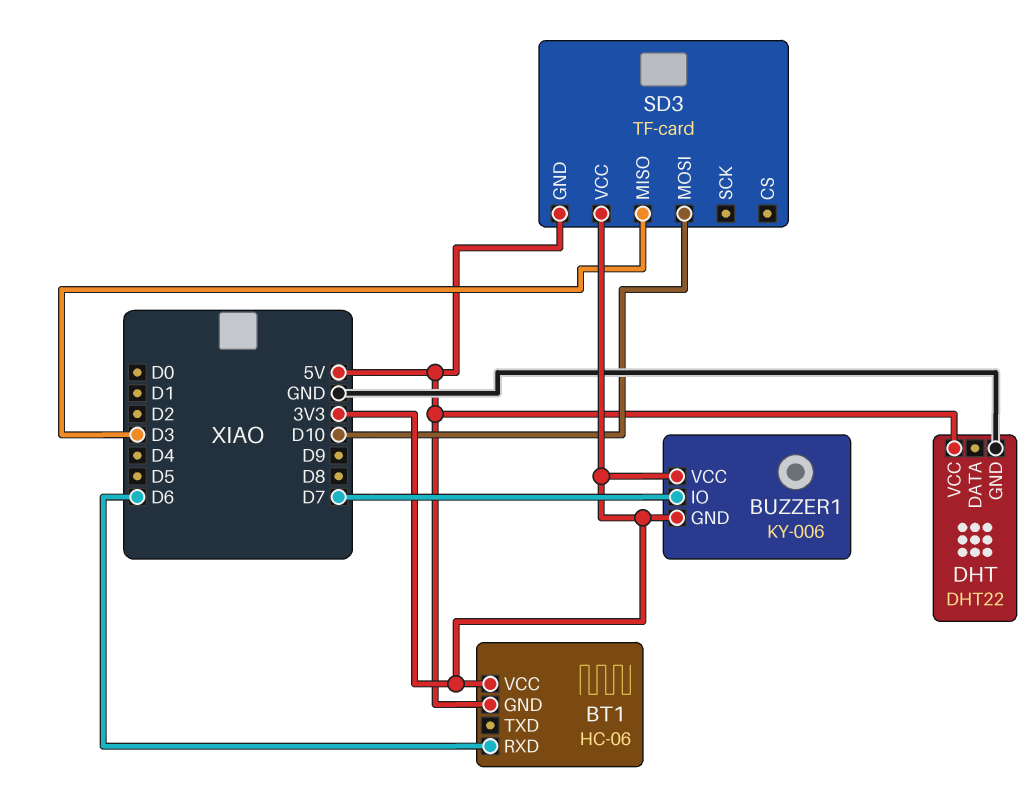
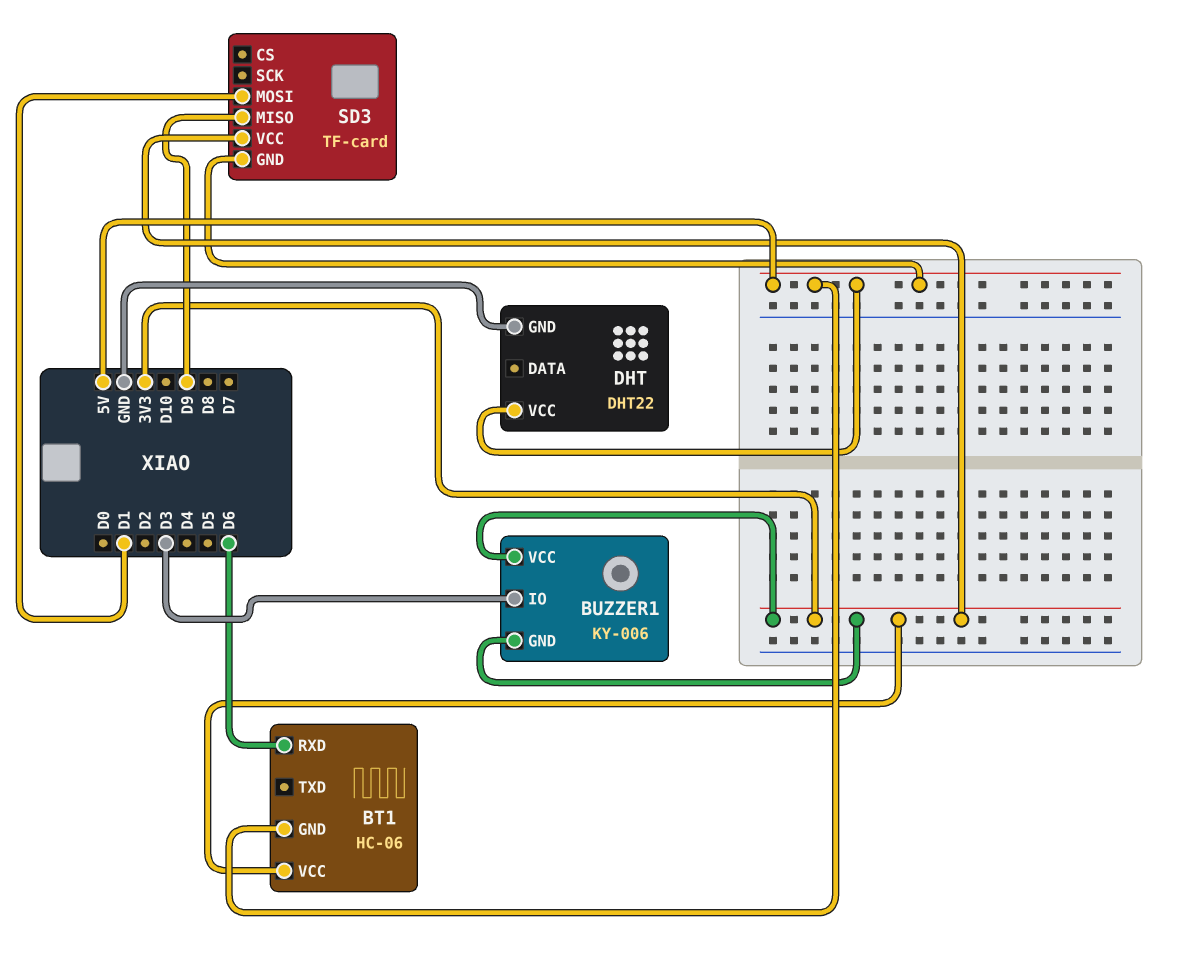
BUZZER1 pin IO: D7 -> D3
SD3 pin MISO: D3 -> D9
SD3 pin MOSI: D10 -> D1

